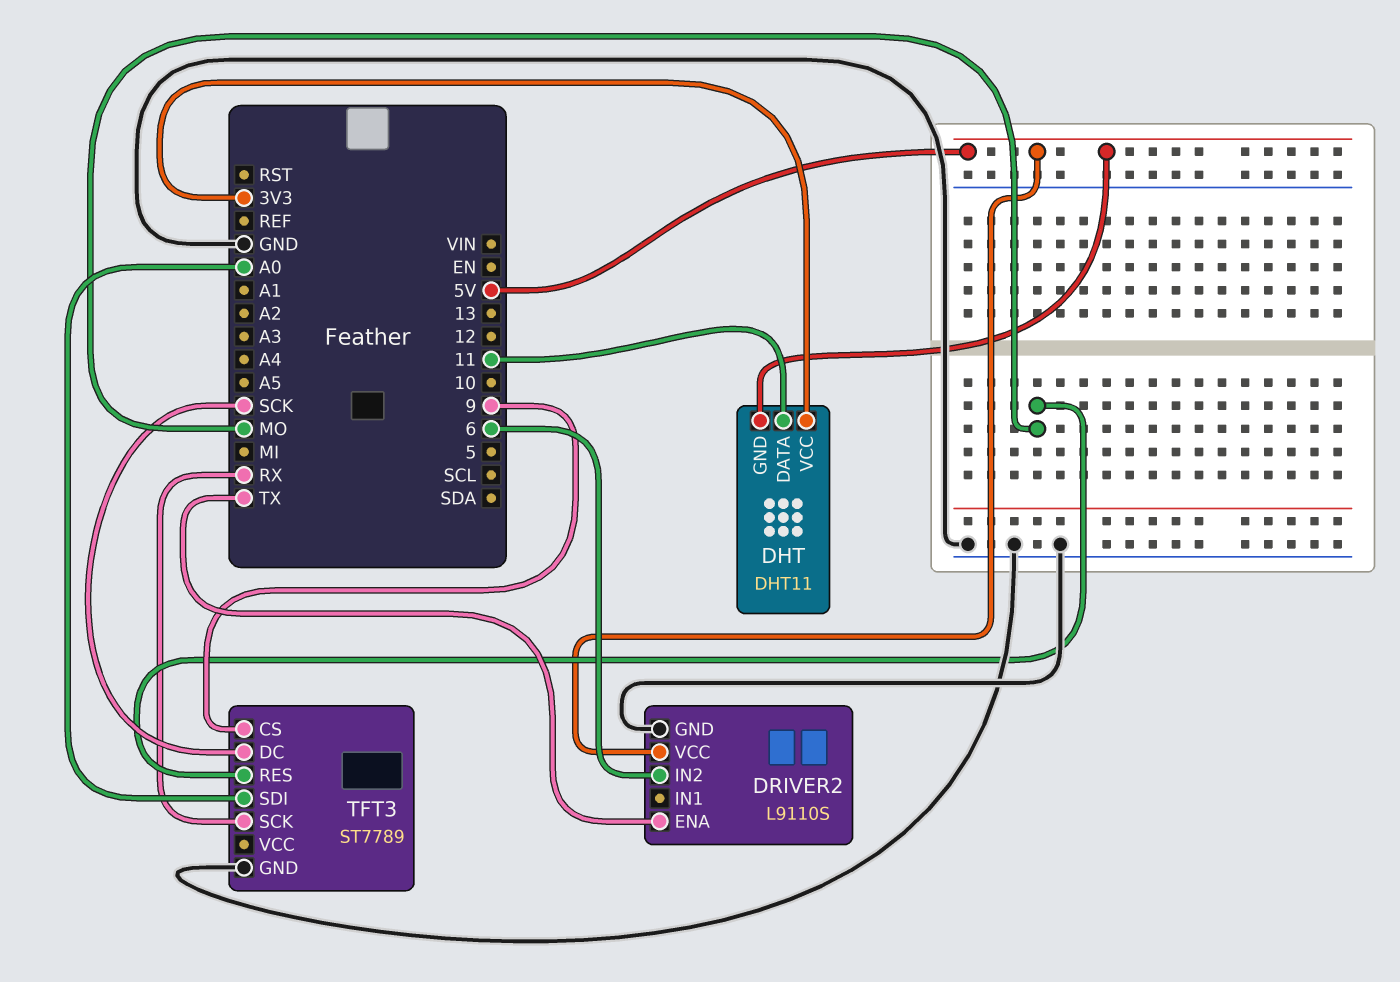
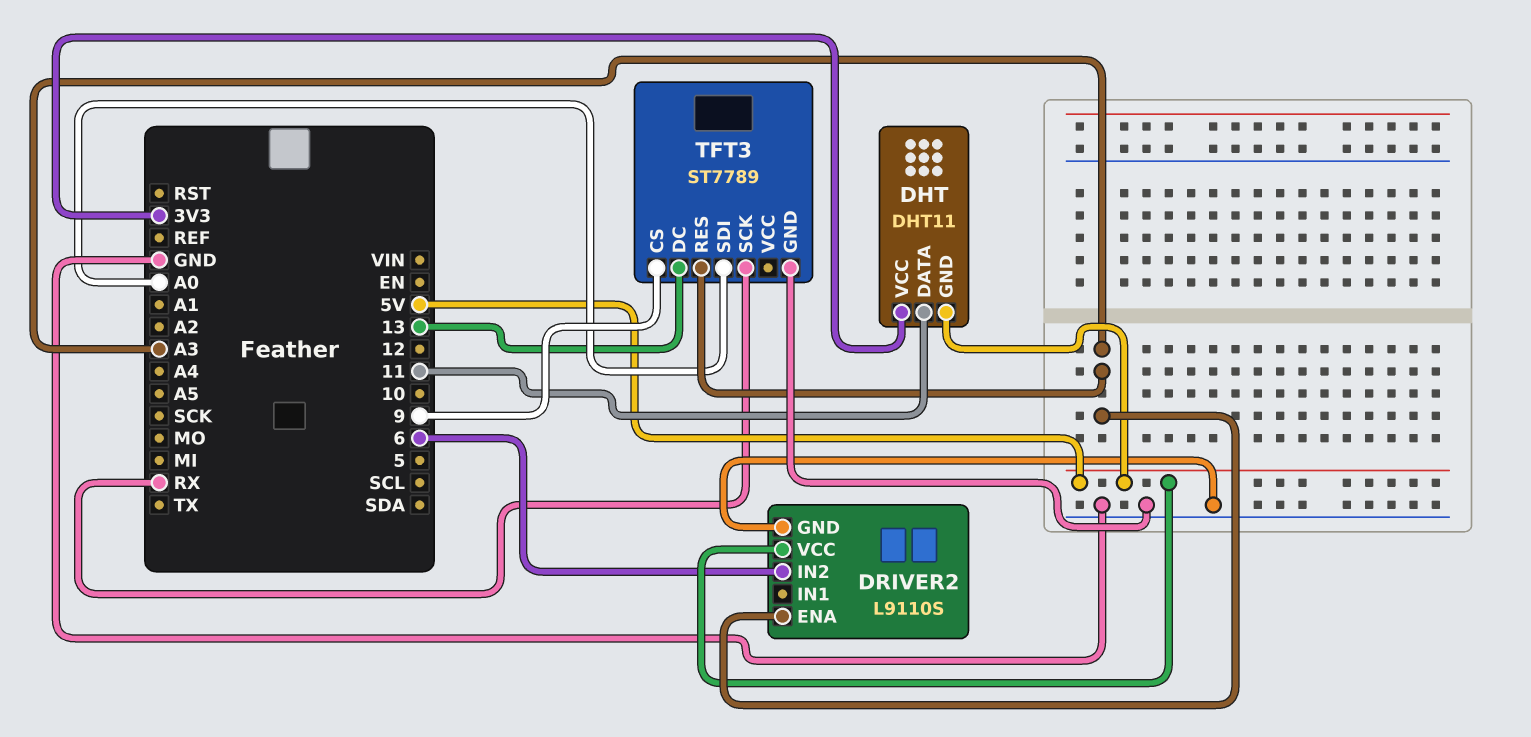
DRIVER2 pin ENA: TX -> A3
TFT3 pin DC: SCK -> 13
TFT3 pin RES: MO -> A3

